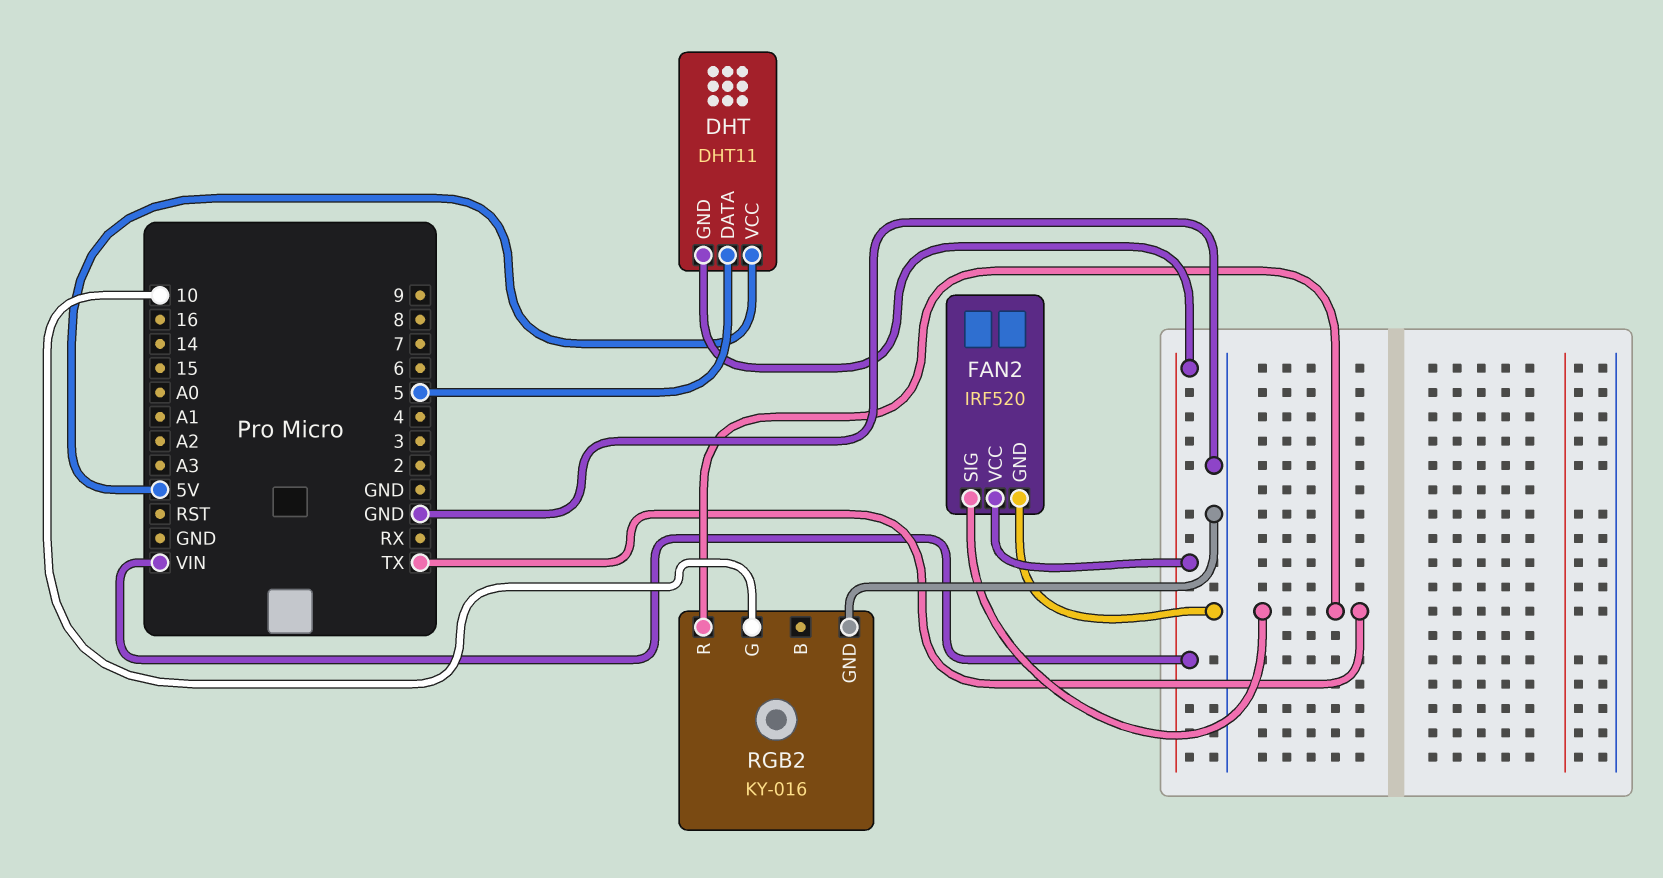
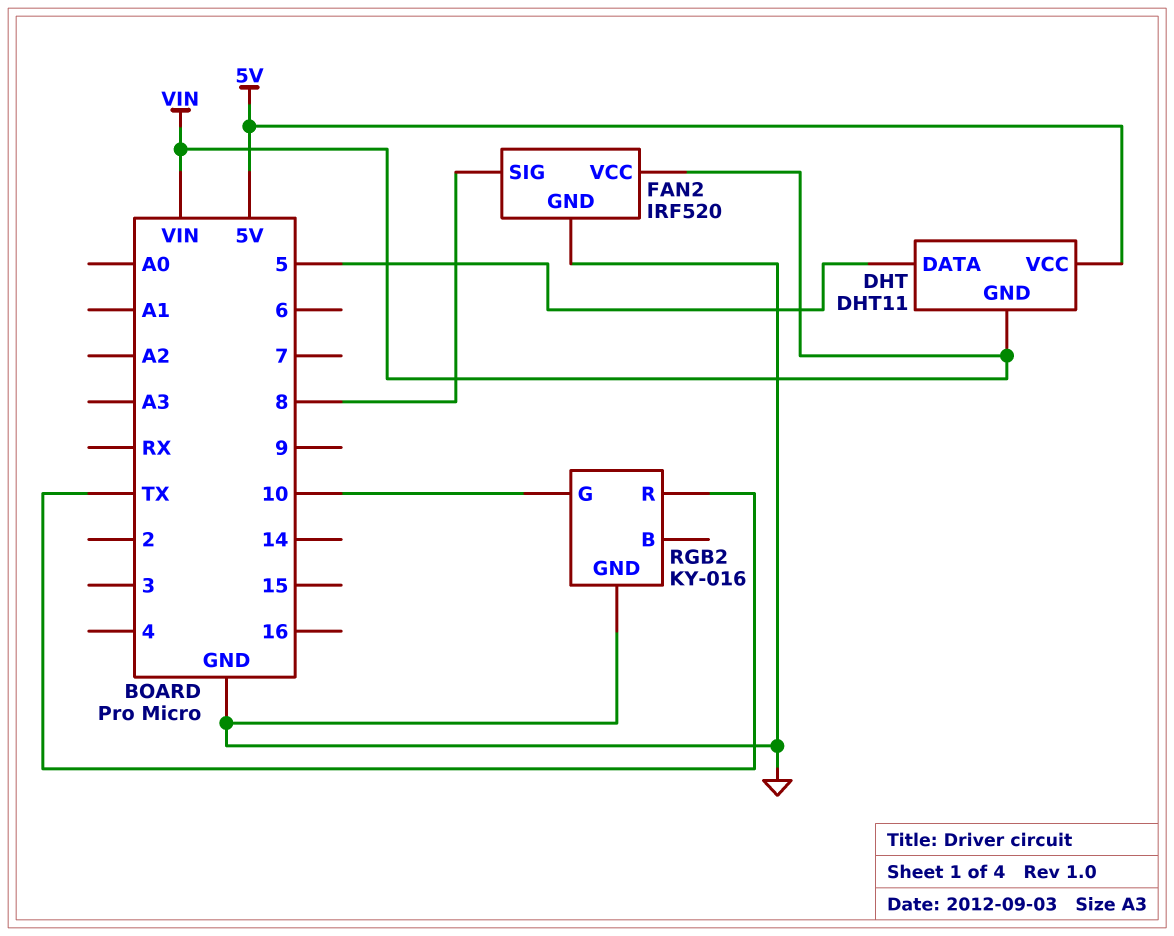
FAN2 pin SIG: TX -> 8

